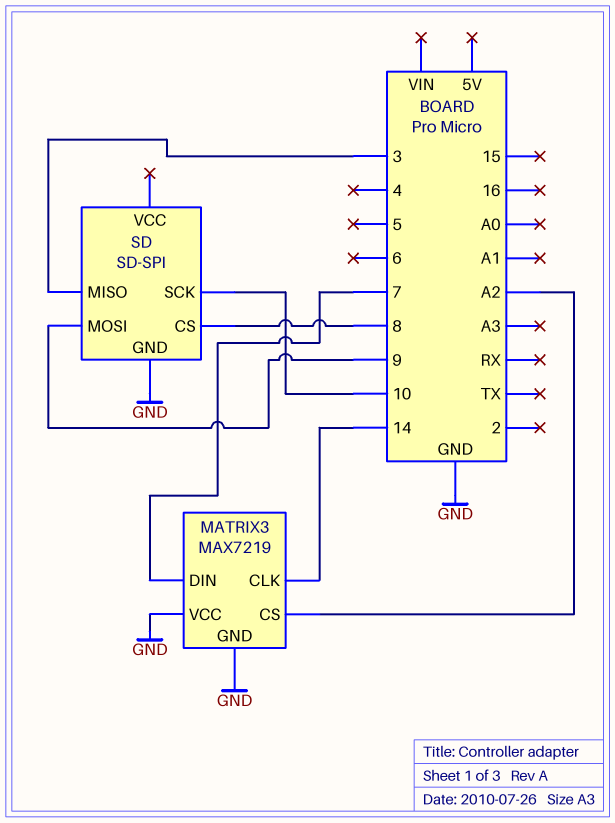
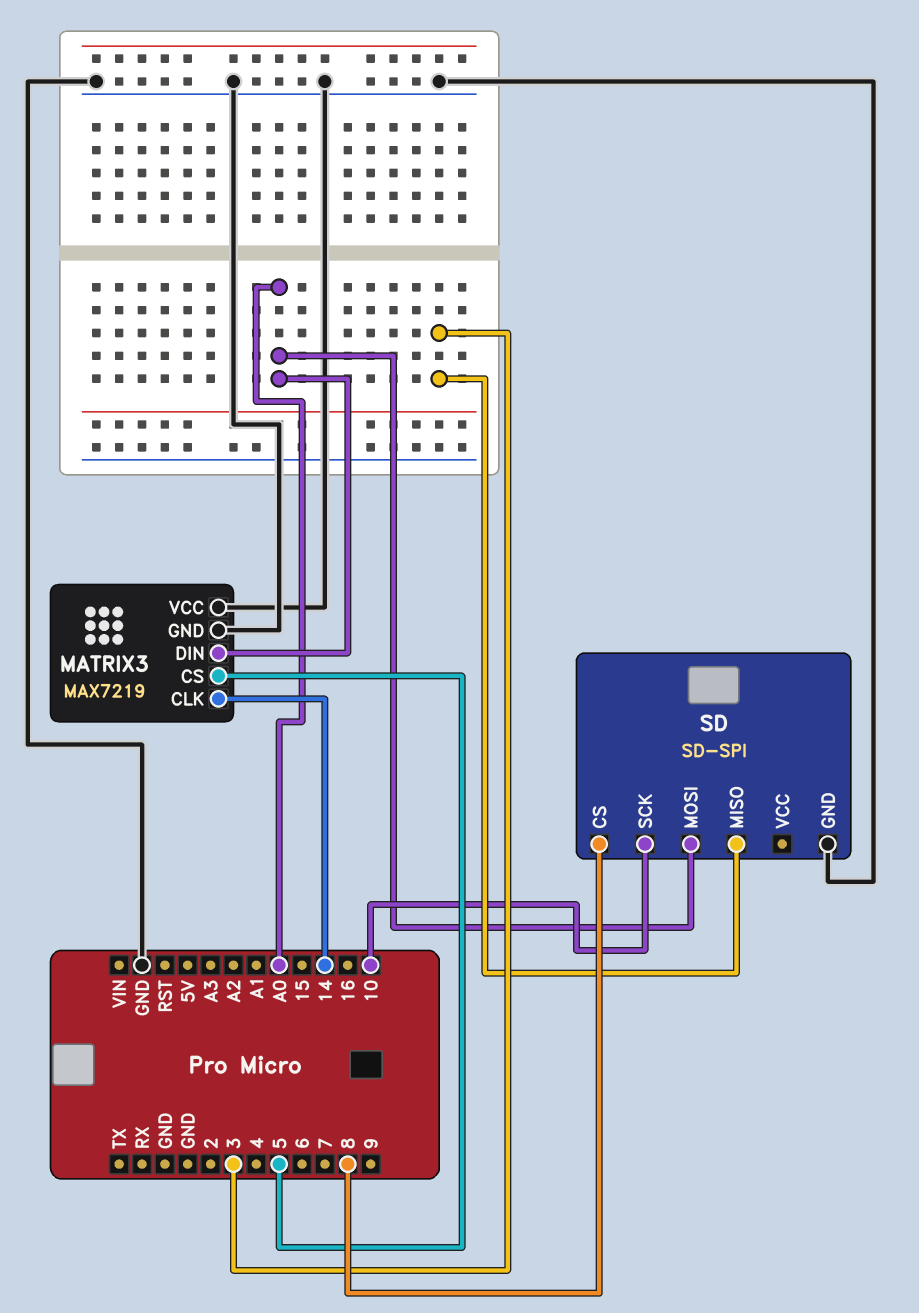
MATRIX3 pin CS: A2 -> 5
MATRIX3 pin DIN: 7 -> A0
SD pin MOSI: 9 -> A0

